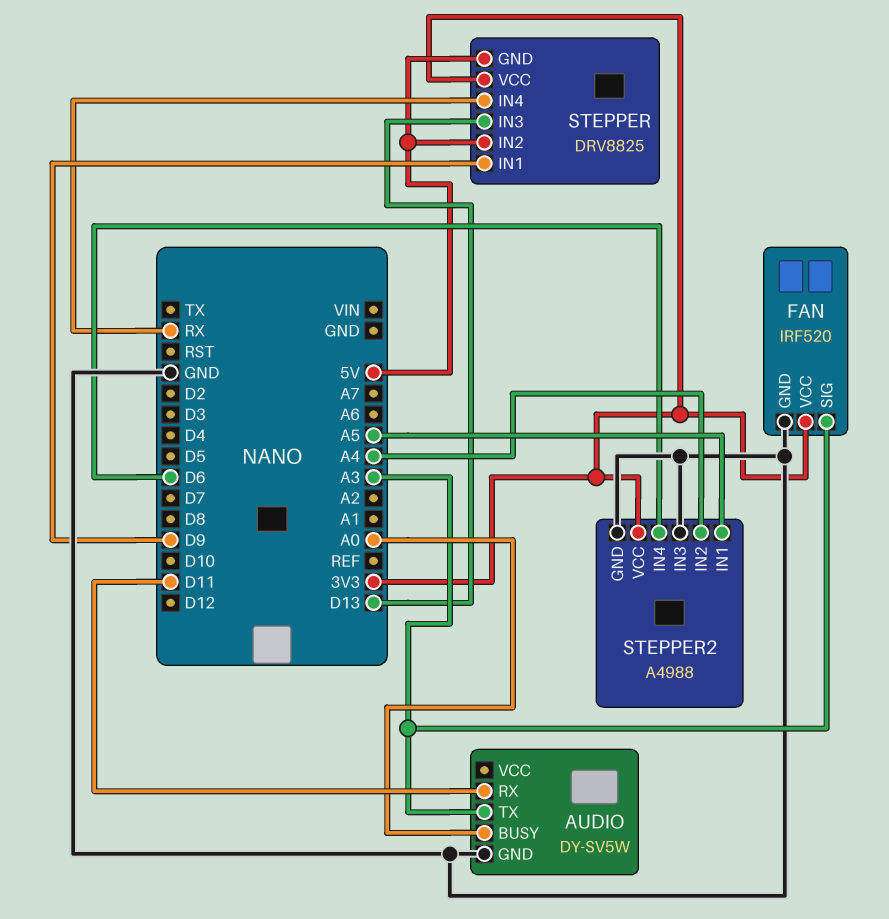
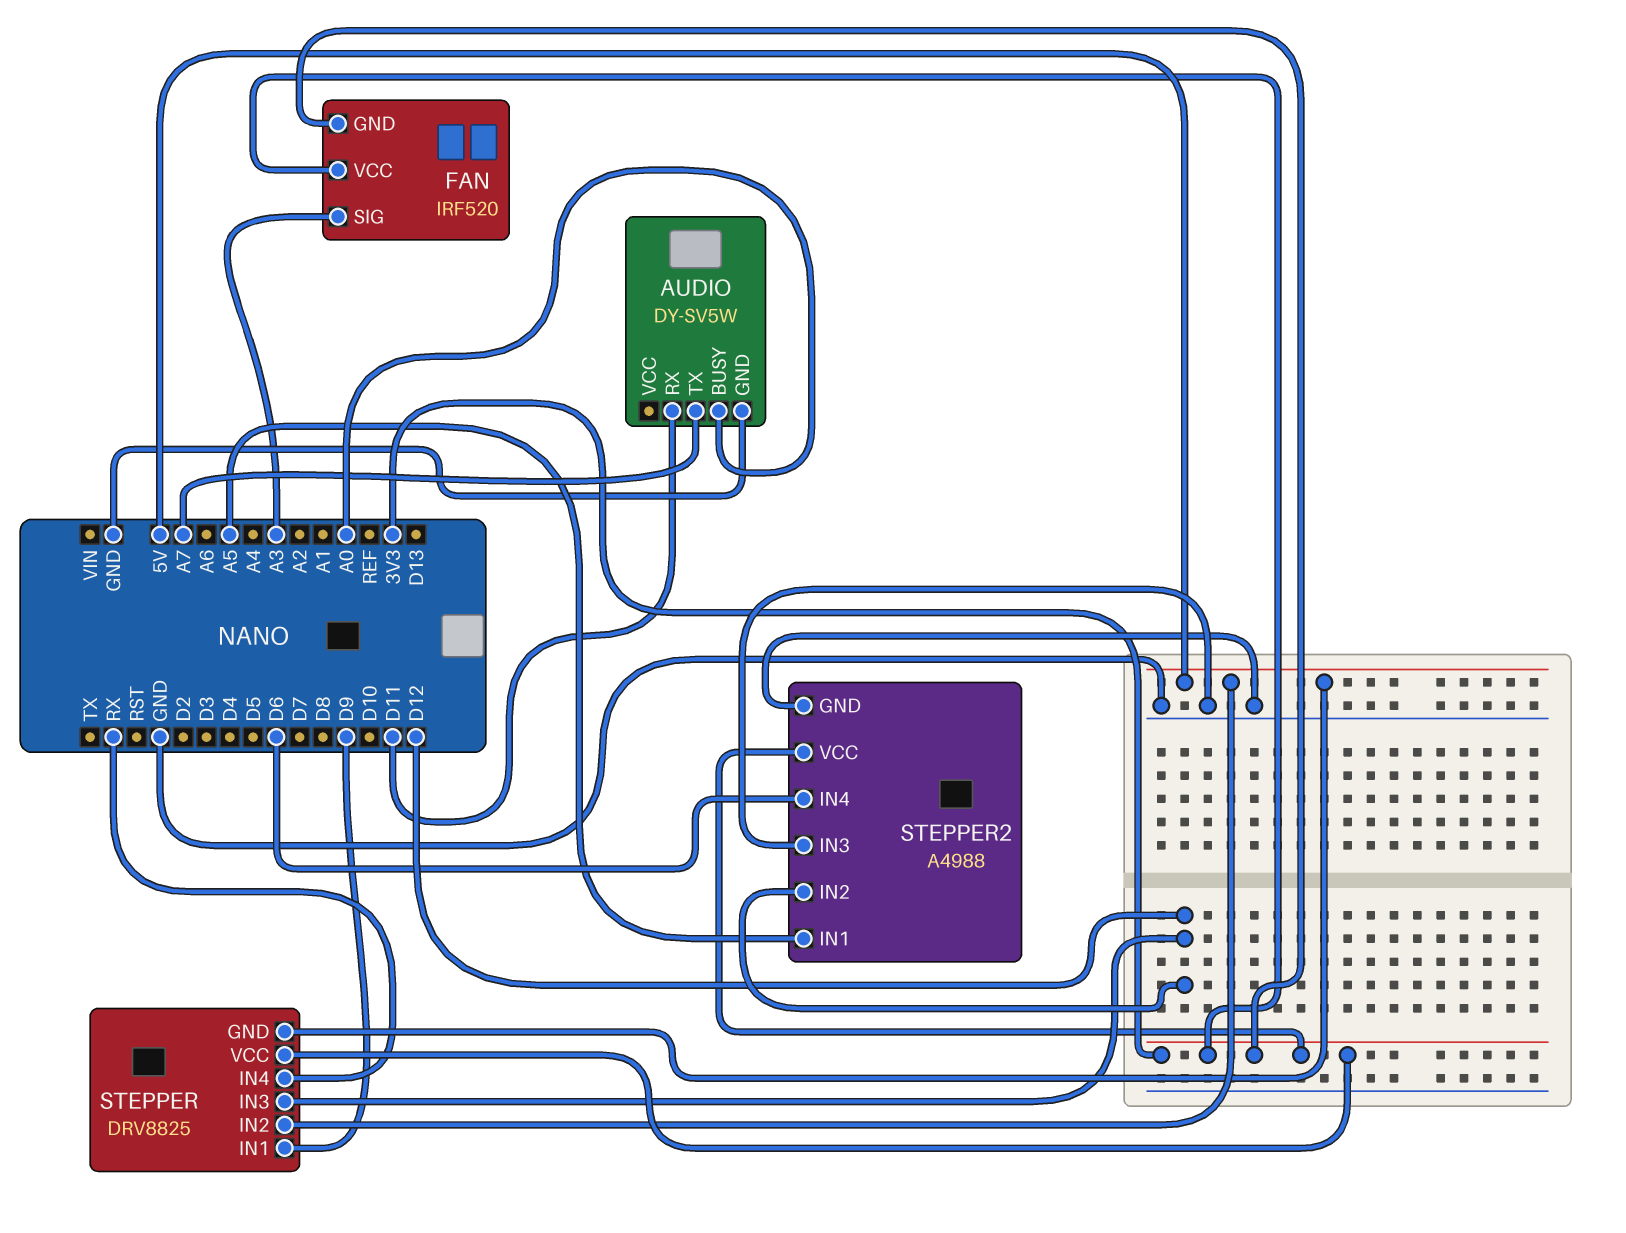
AUDIO pin TX: A3 -> A7
FAN pin GND: GND -> 3V3
STEPPER pin IN3: D13 -> D12
STEPPER2 pin IN2: A4 -> D12

